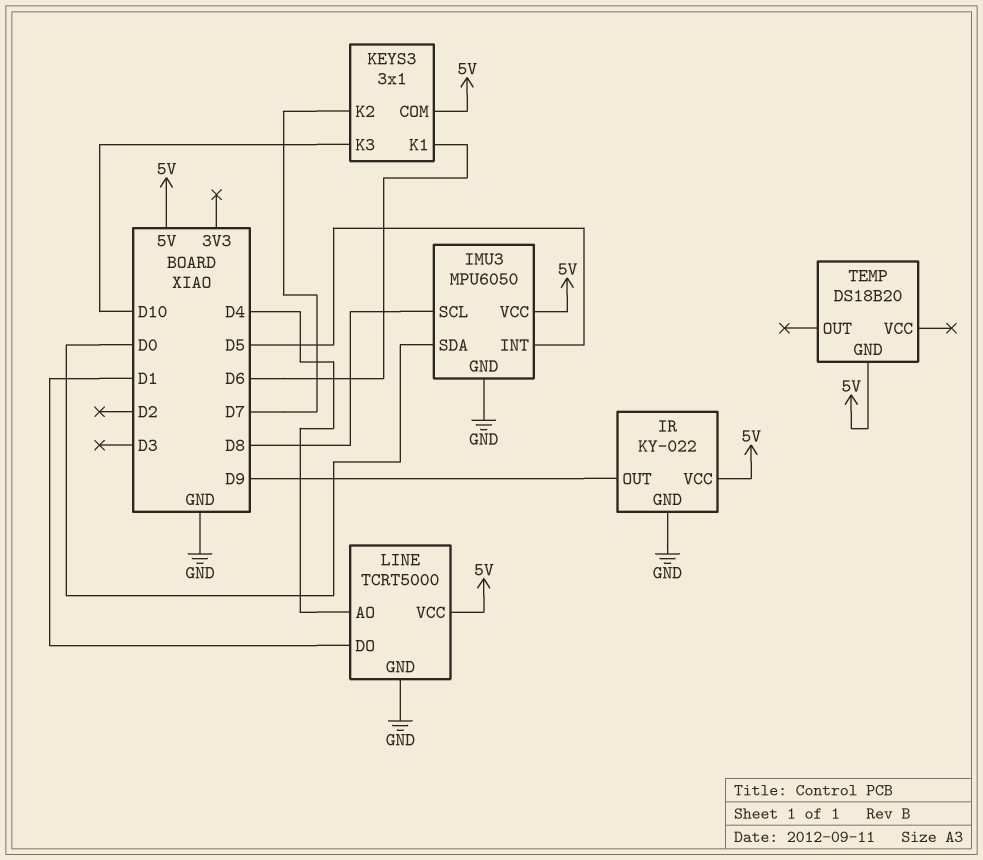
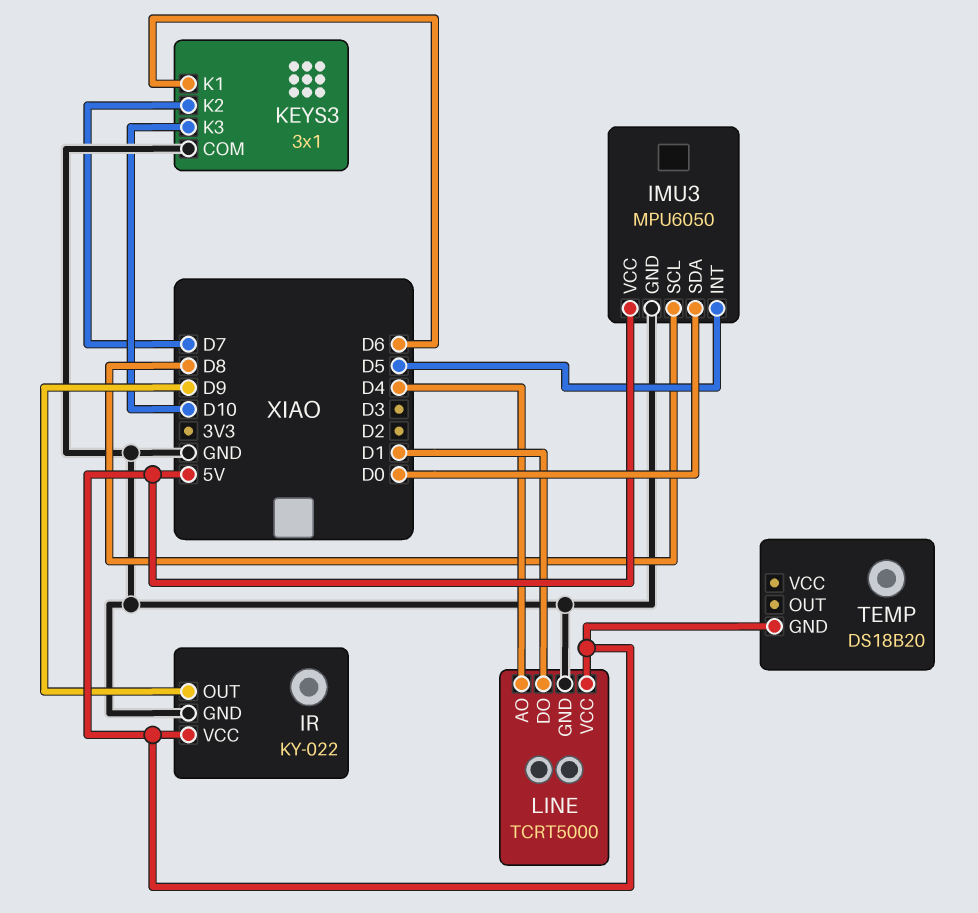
KEYS3 pin COM: 5V -> GND

